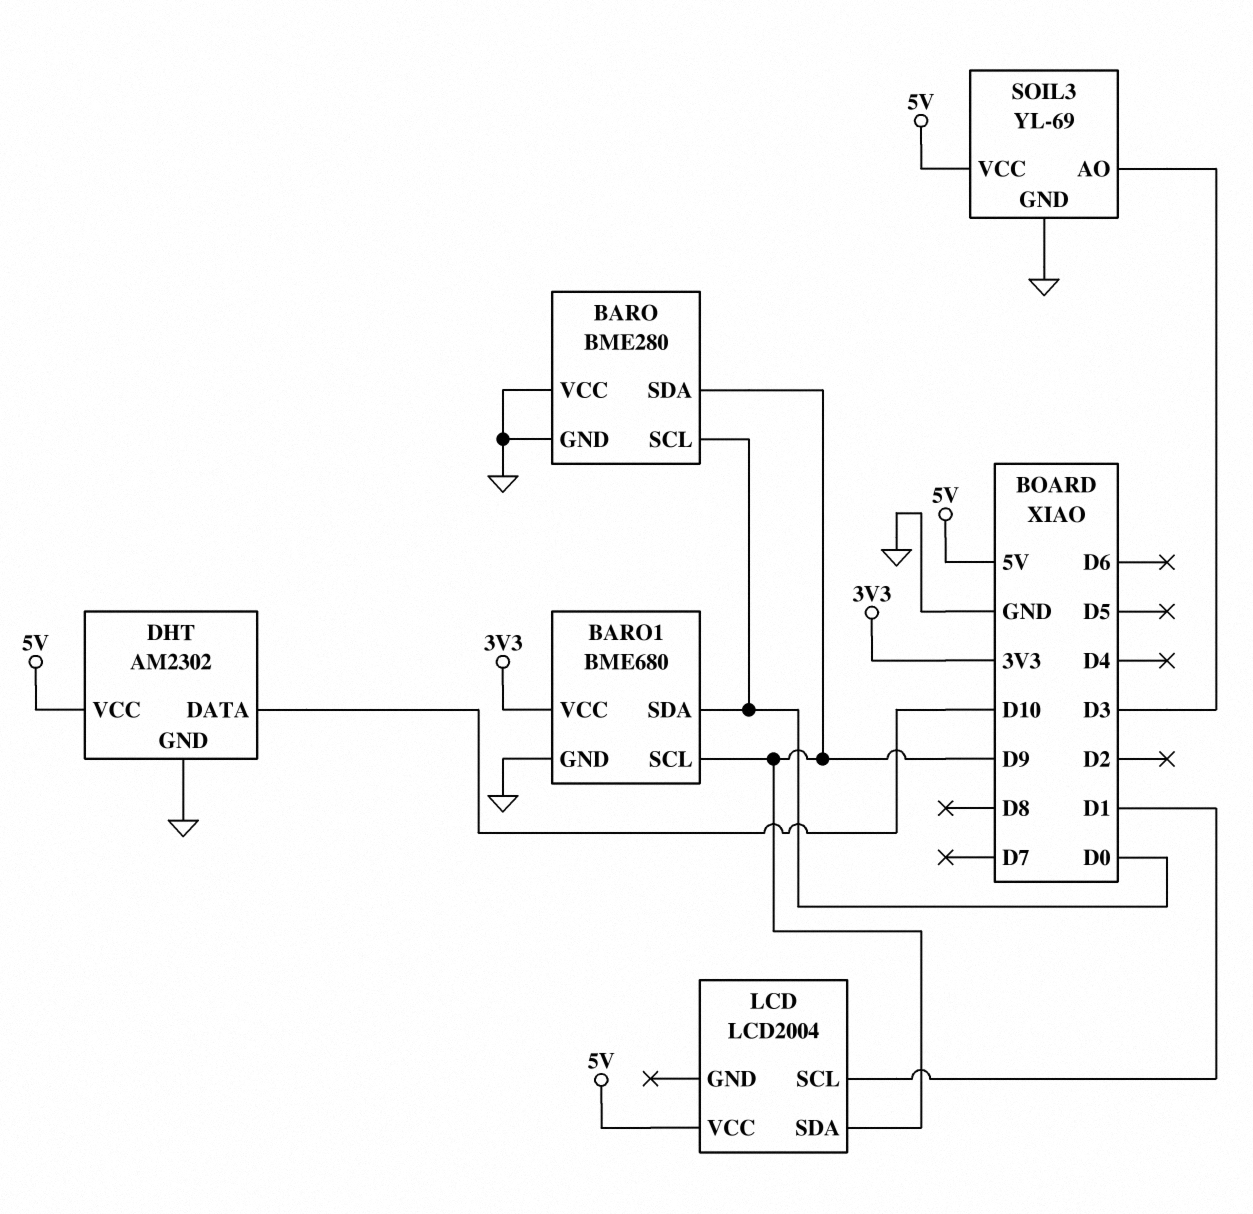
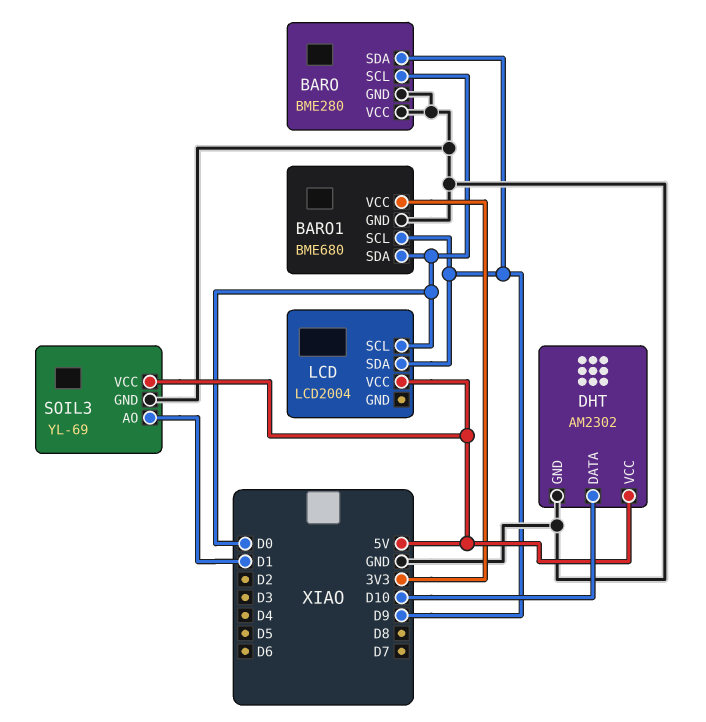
LCD pin SCL: D1 -> D0
SOIL3 pin AO: D3 -> D1

